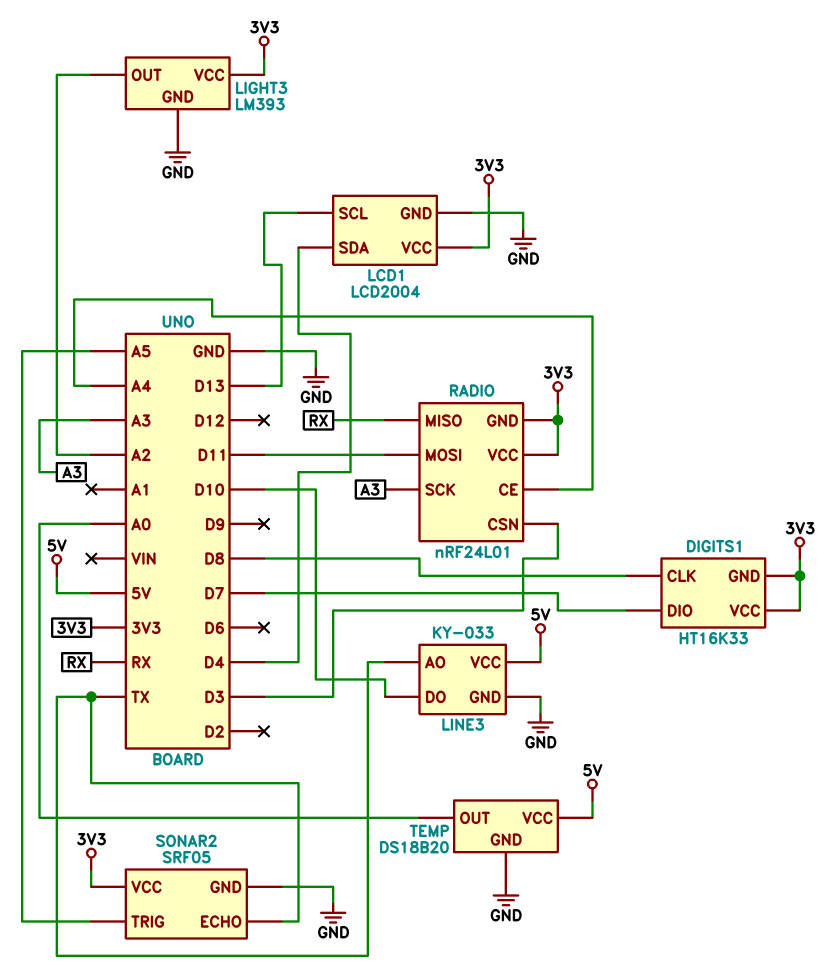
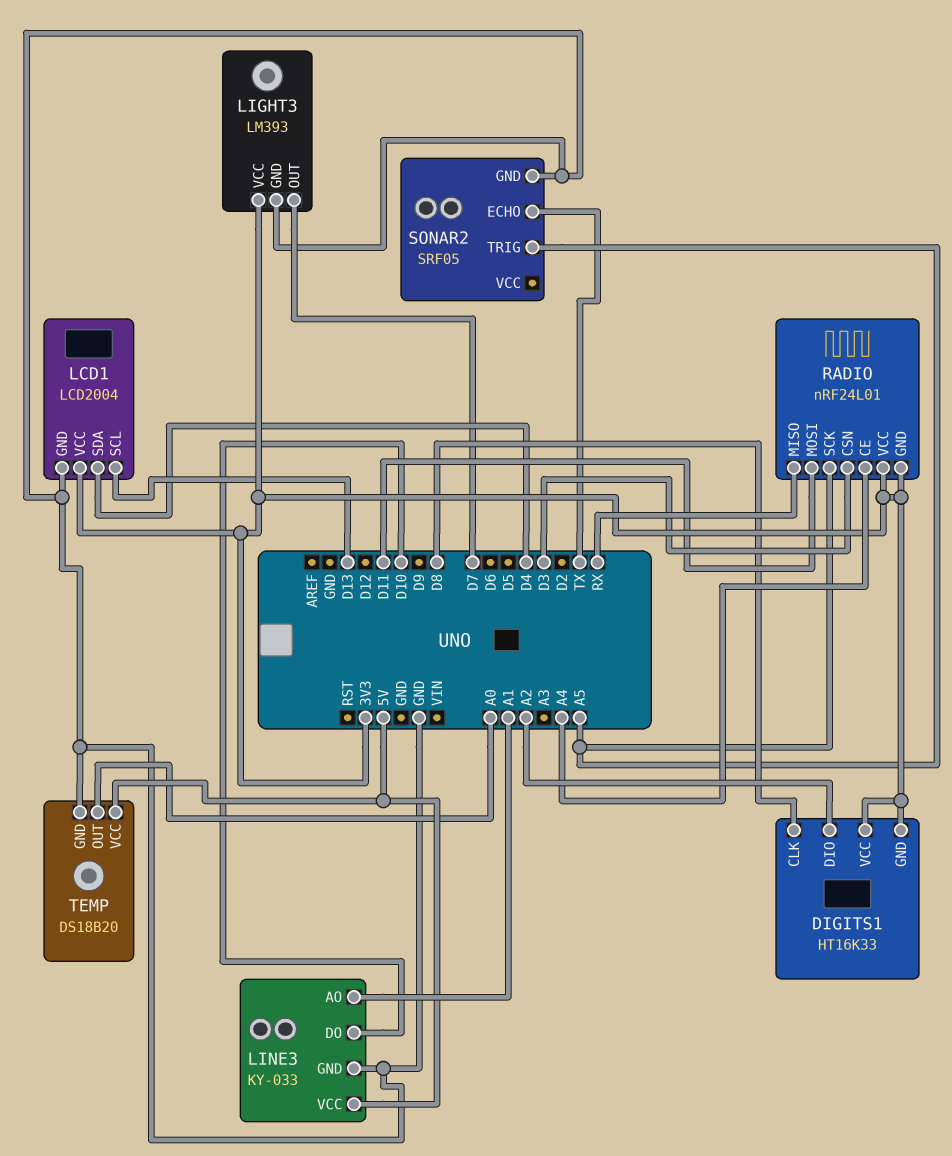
DIGITS1 pin DIO: D7 -> A2
LIGHT3 pin OUT: A2 -> D7
LINE3 pin AO: TX -> A1
RADIO pin SCK: A3 -> A5
SONAR2 pin VCC: 3V3 -> none

